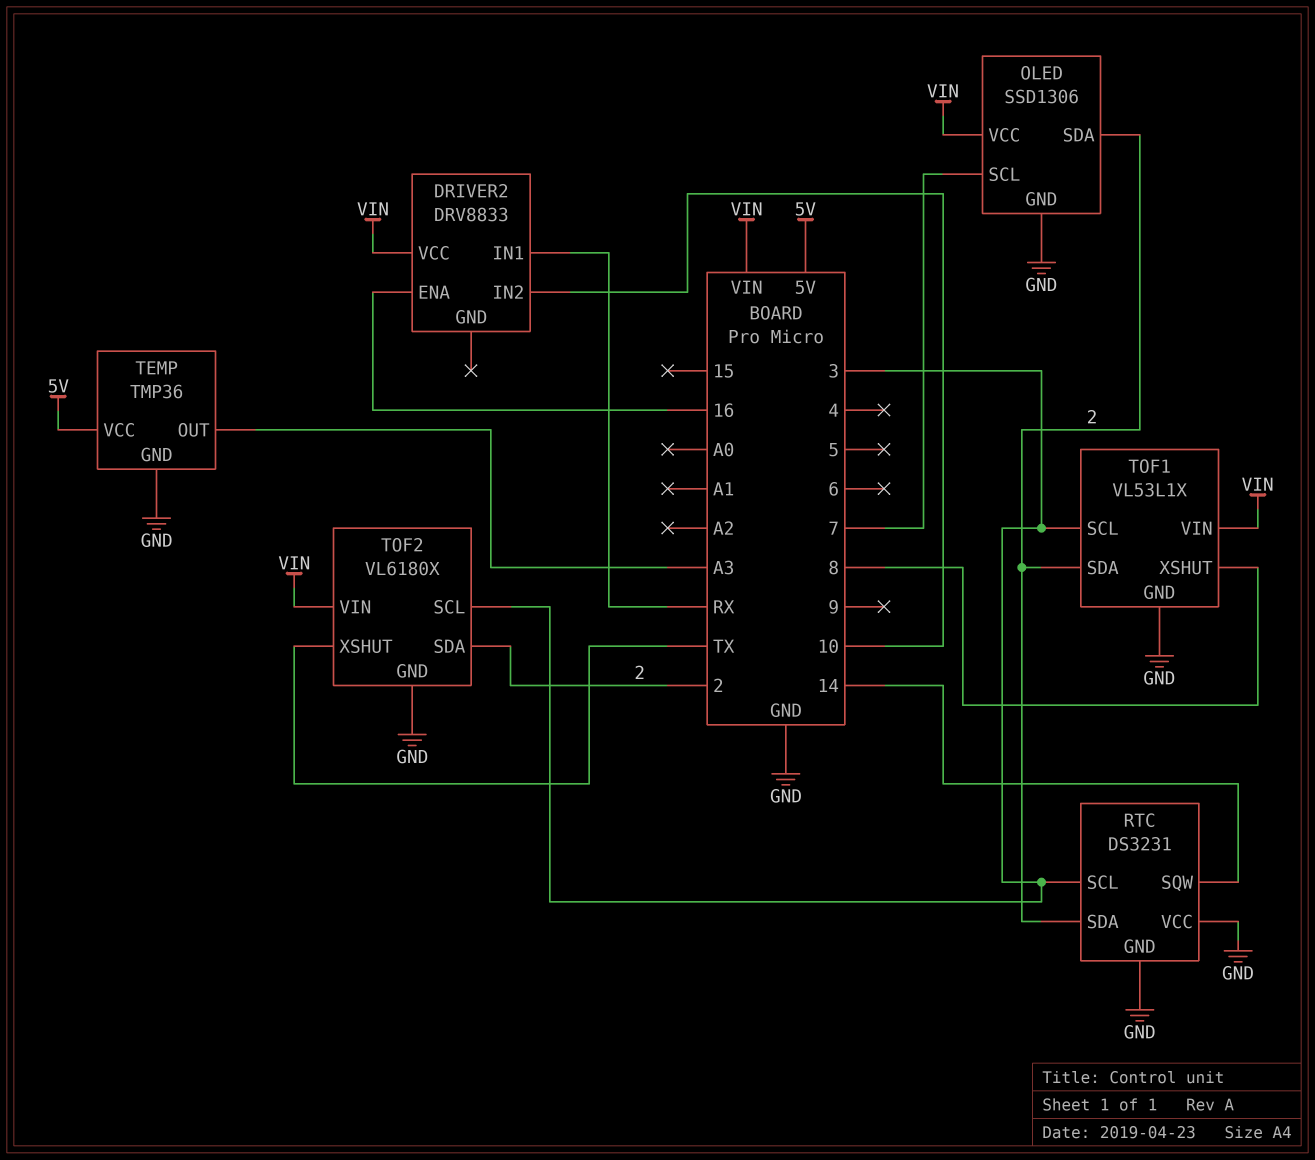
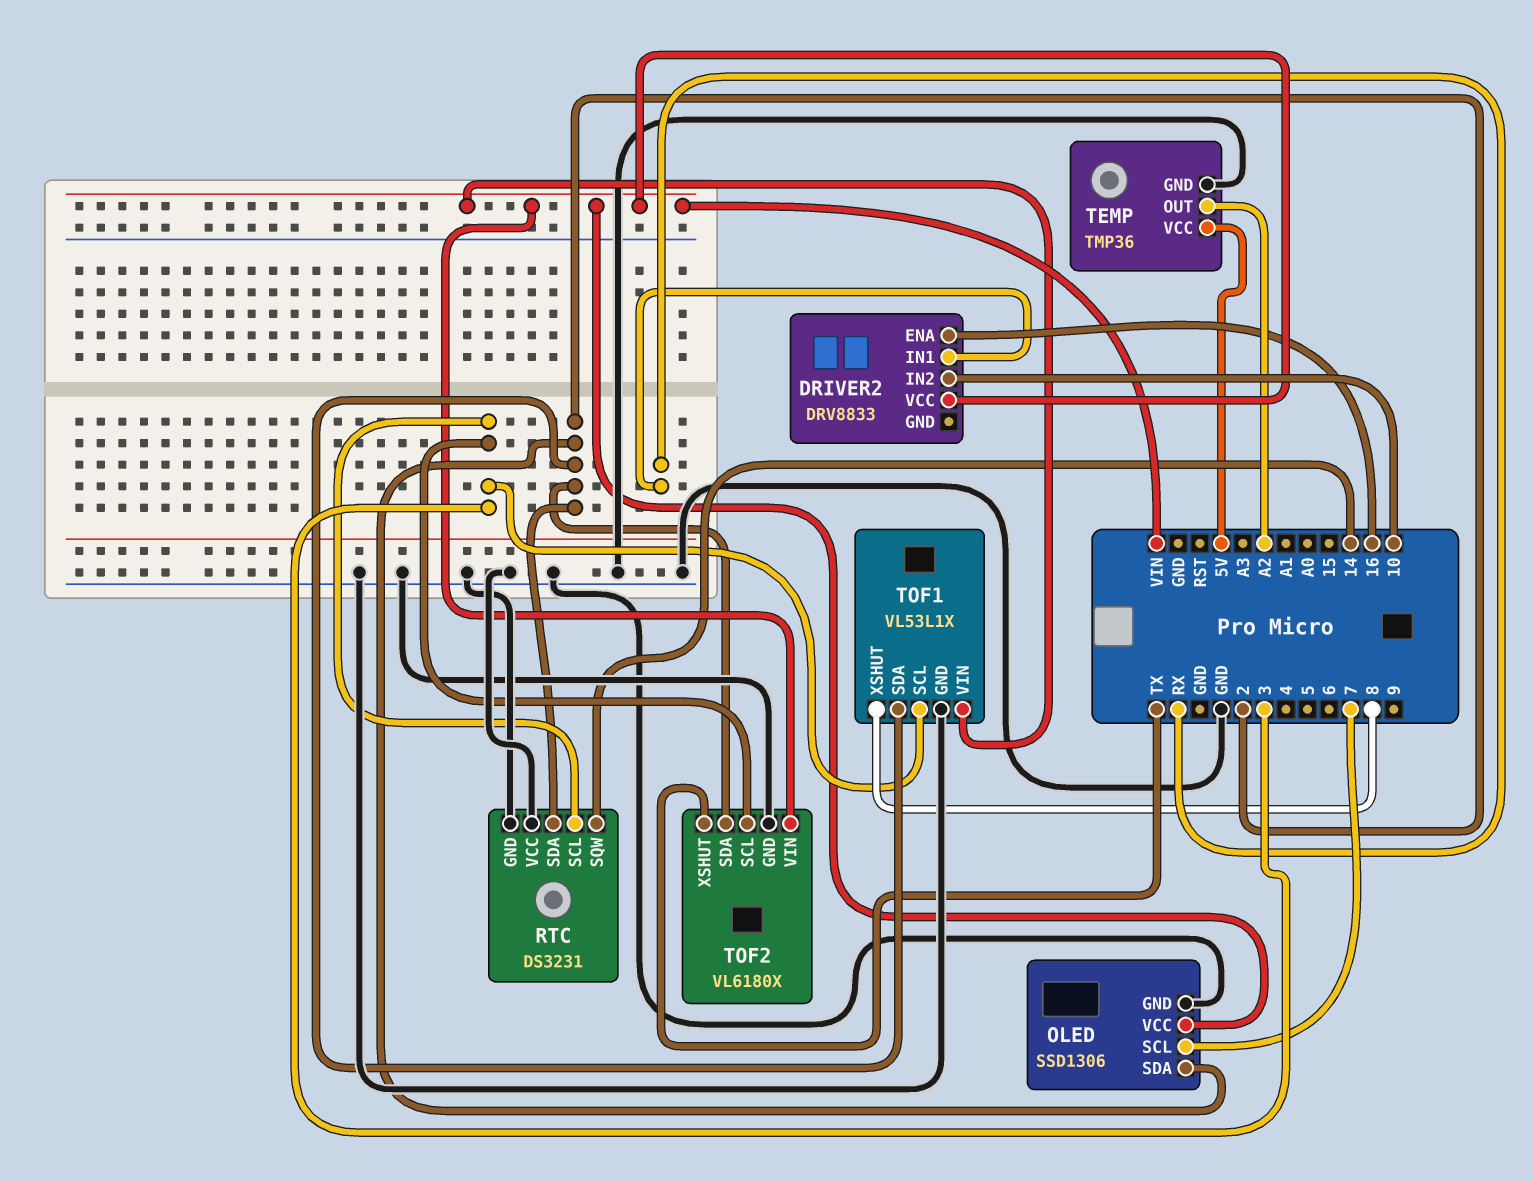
TEMP pin OUT: A3 -> A2

